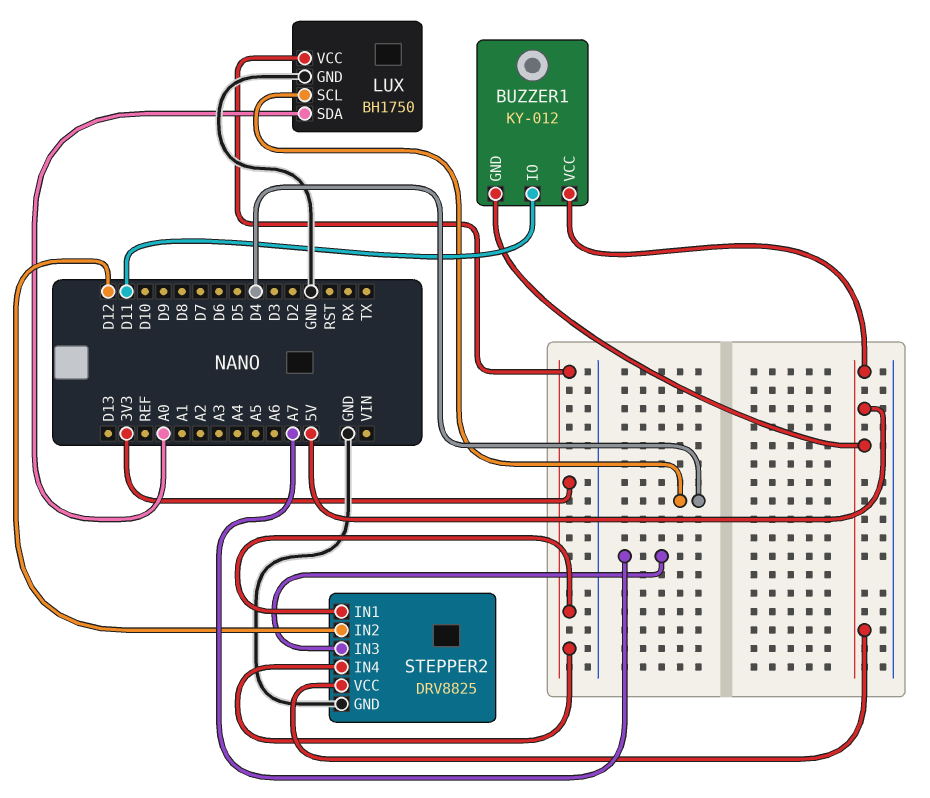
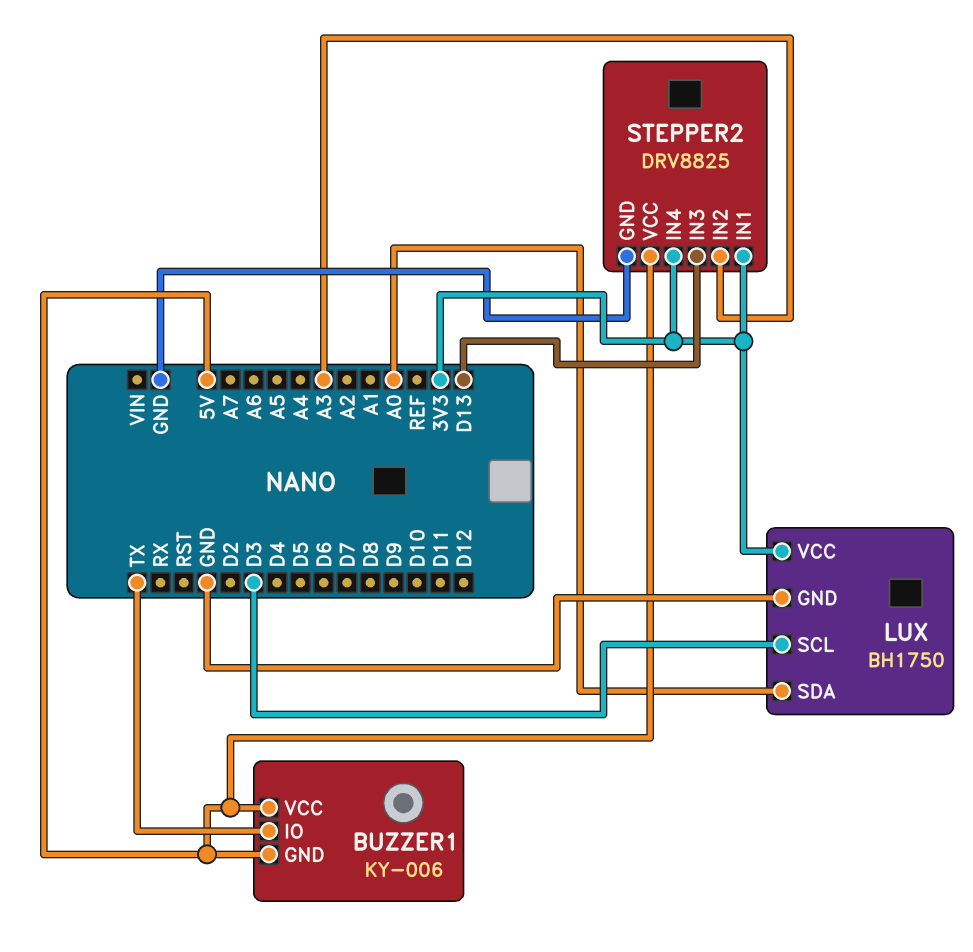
BUZZER1: KY-012 -> KY-006
BUZZER1 pin IO: D11 -> TX
LUX pin SCL: D4 -> D3
STEPPER2 pin IN2: D12 -> A3
STEPPER2 pin IN3: A7 -> D13

